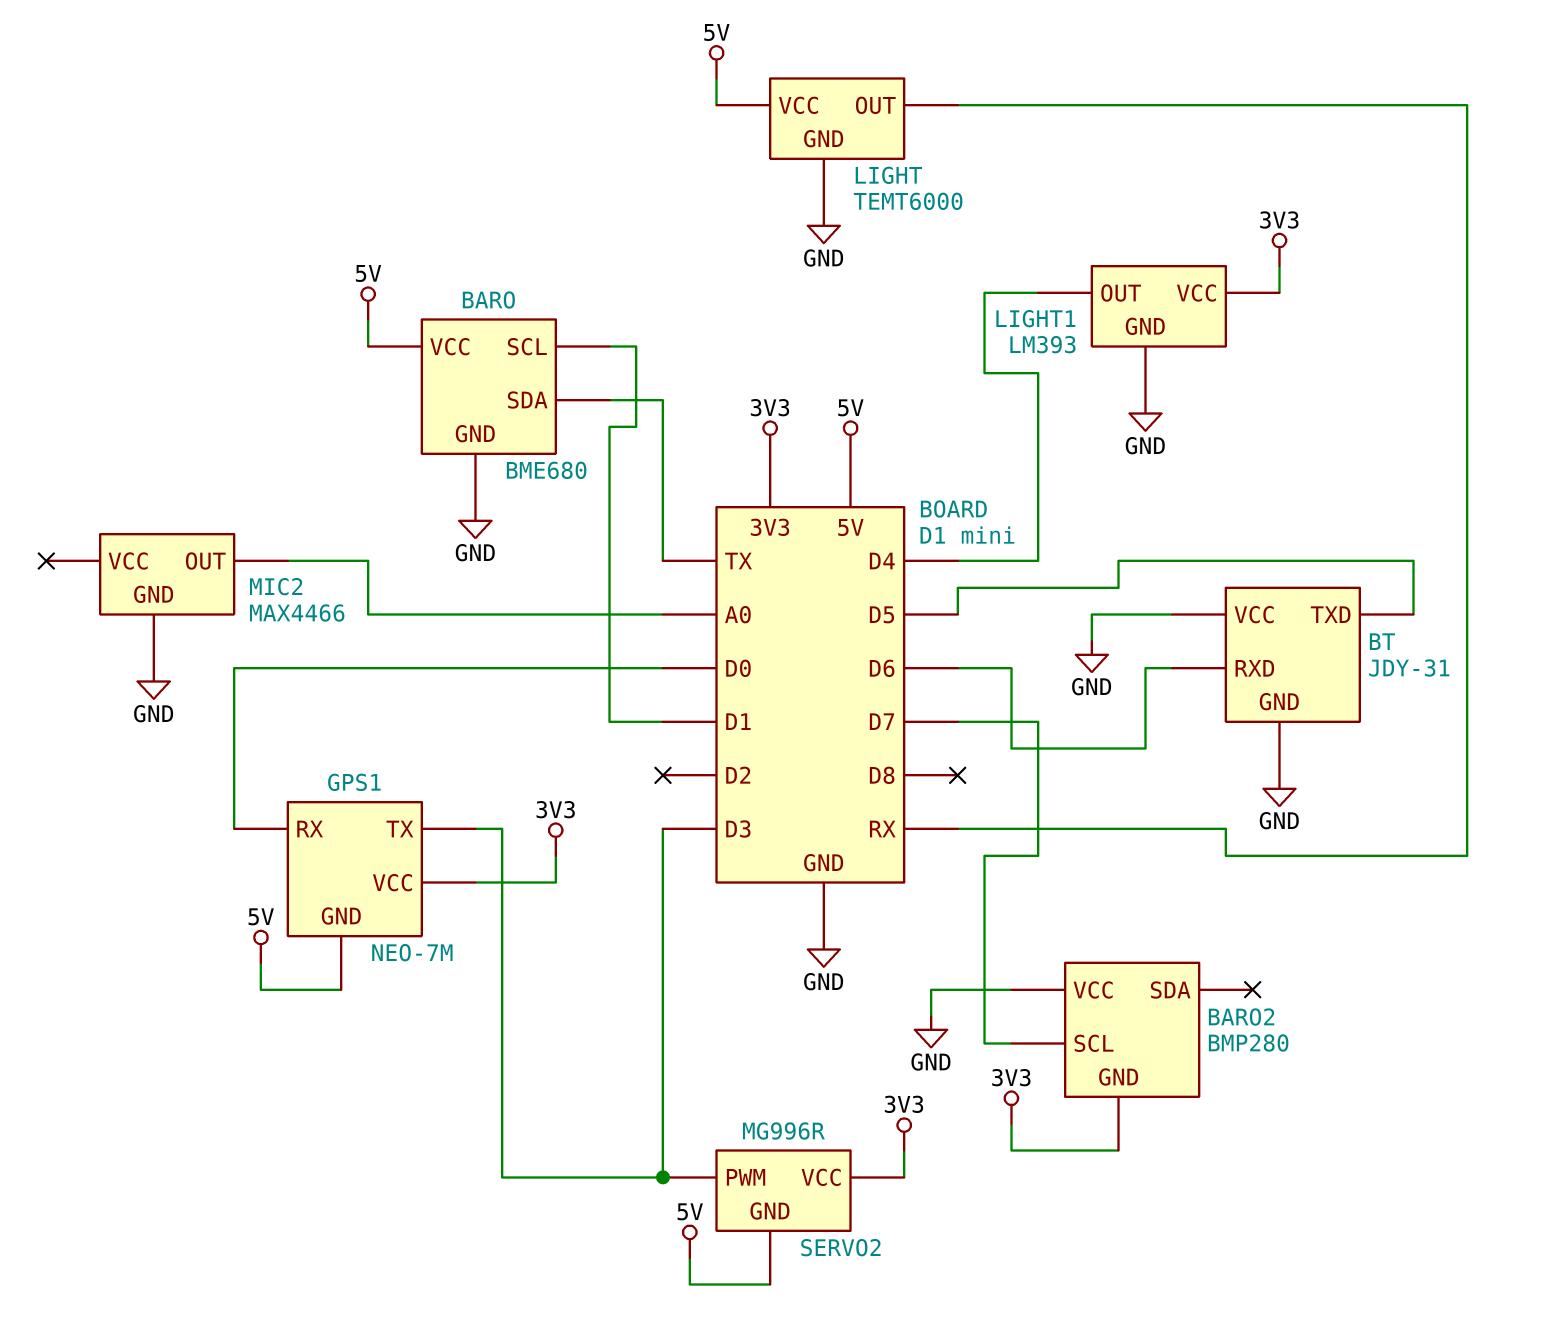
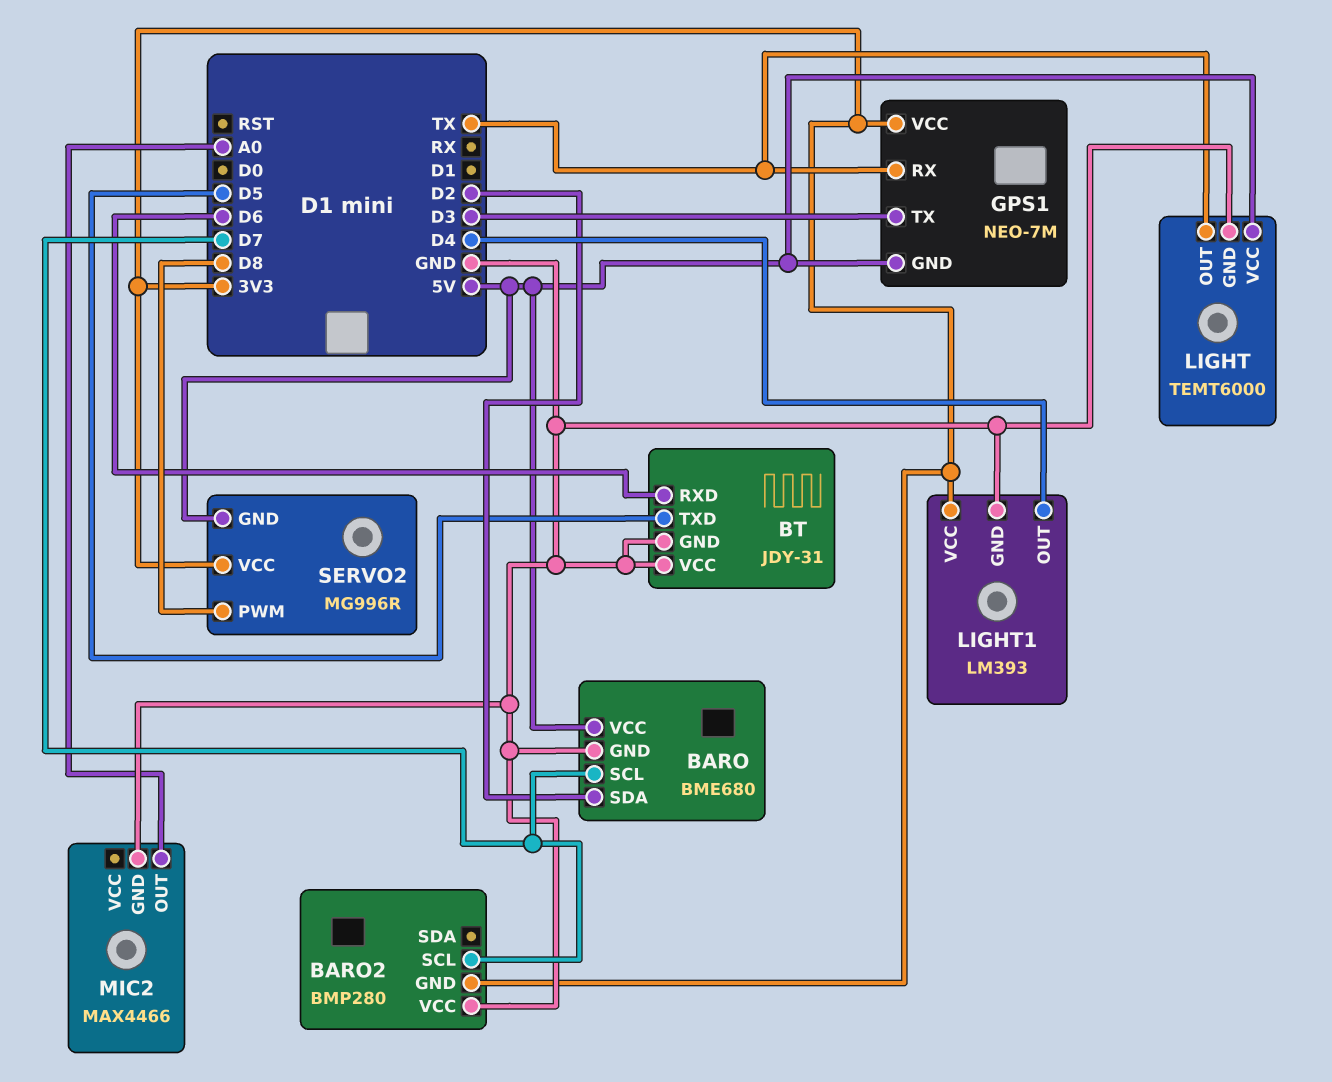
BARO pin SCL: D1 -> D7
BARO pin SDA: TX -> D2
GPS1 pin RX: D0 -> TX
LIGHT pin OUT: RX -> TX
SERVO2 pin PWM: D3 -> D8

